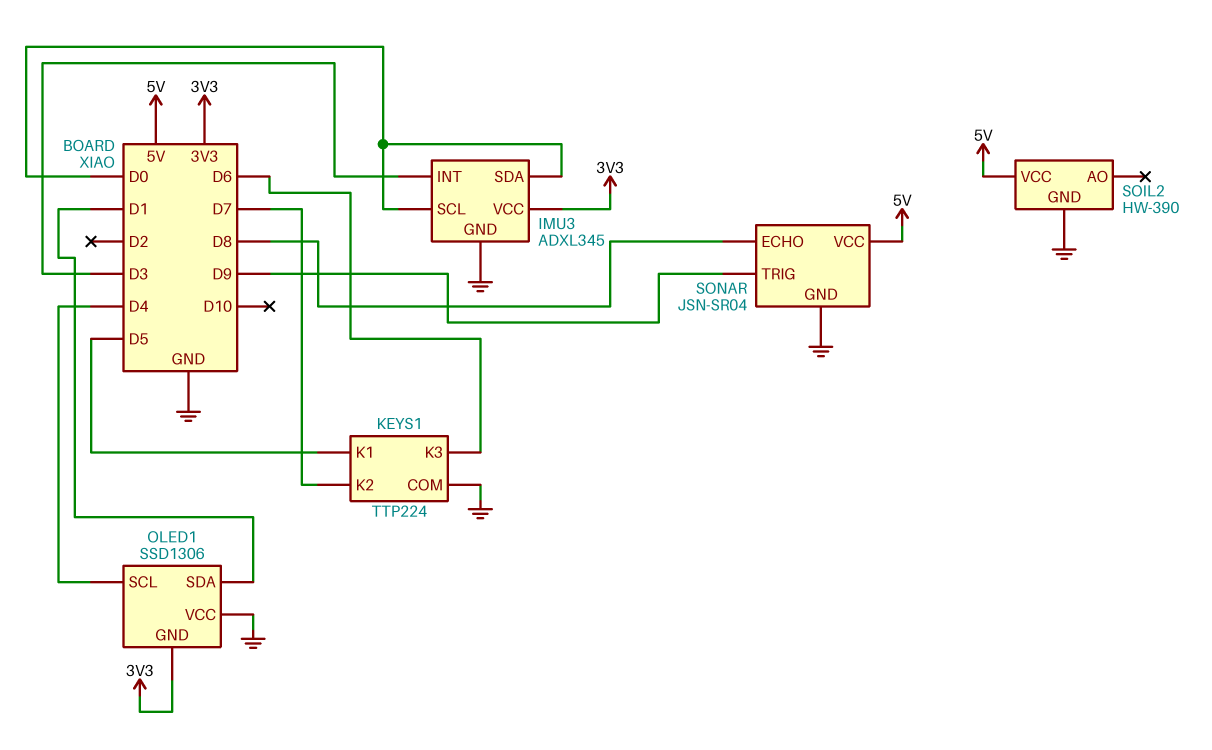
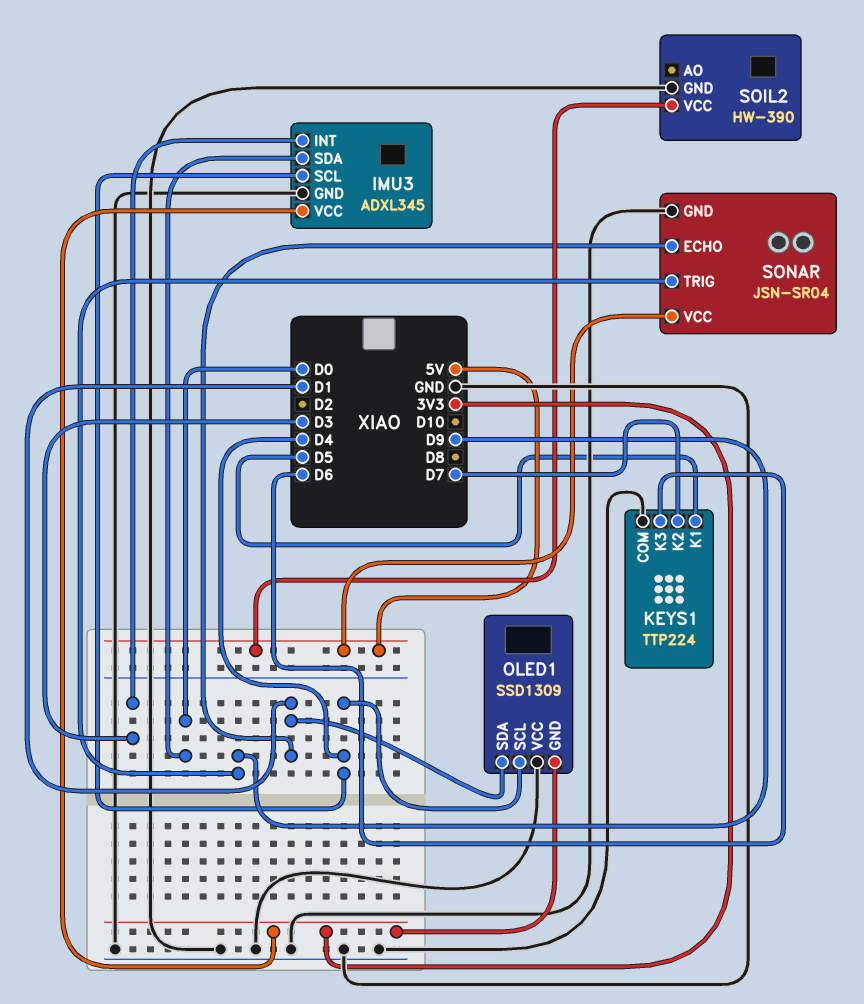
IMU3 pin SCL: D0 -> D4
OLED1: SSD1306 -> SSD1309
SONAR pin ECHO: D8 -> D1

